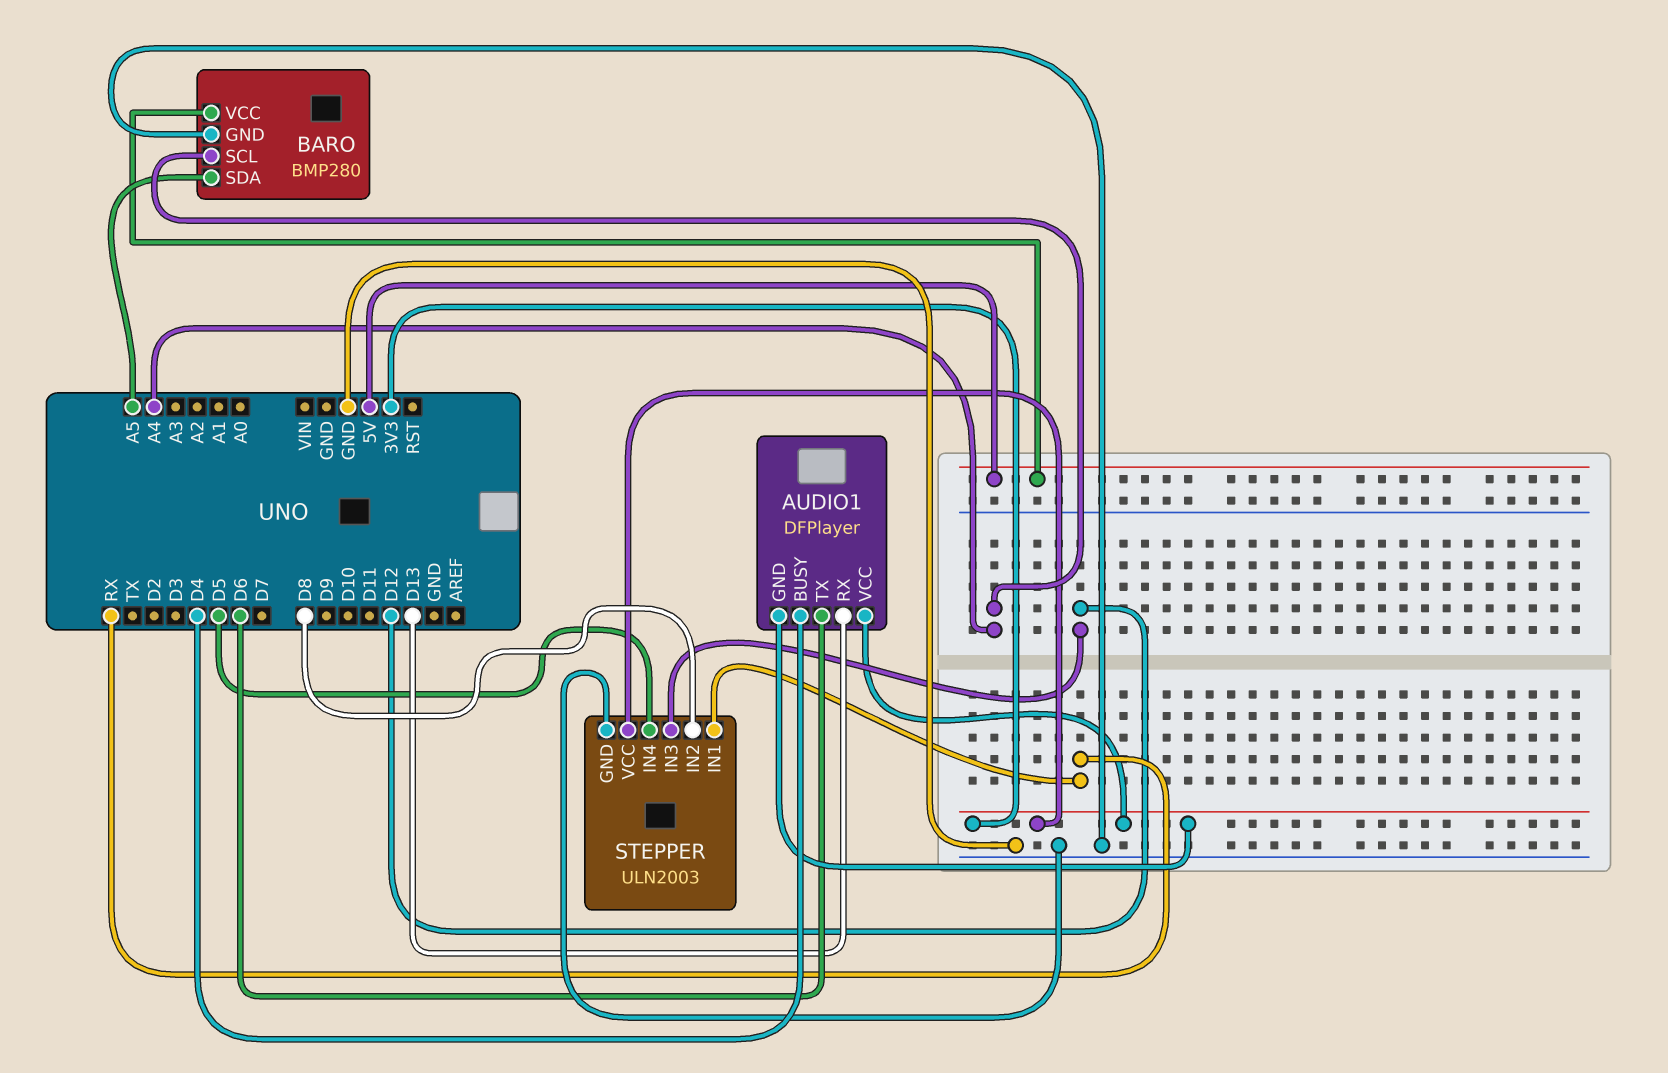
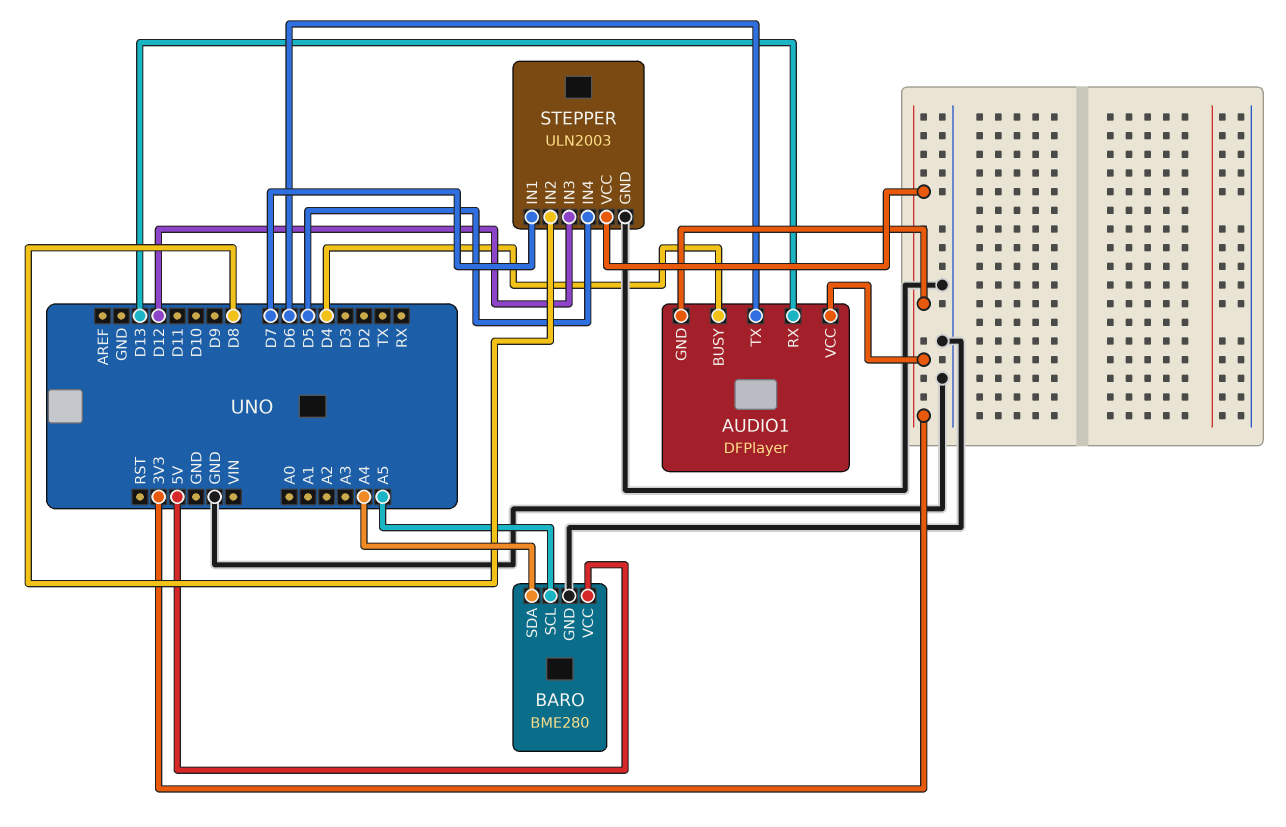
BARO: BMP280 -> BME280
BARO pin SCL: A4 -> A5
BARO pin SDA: A5 -> A4
STEPPER pin IN1: RX -> D7

